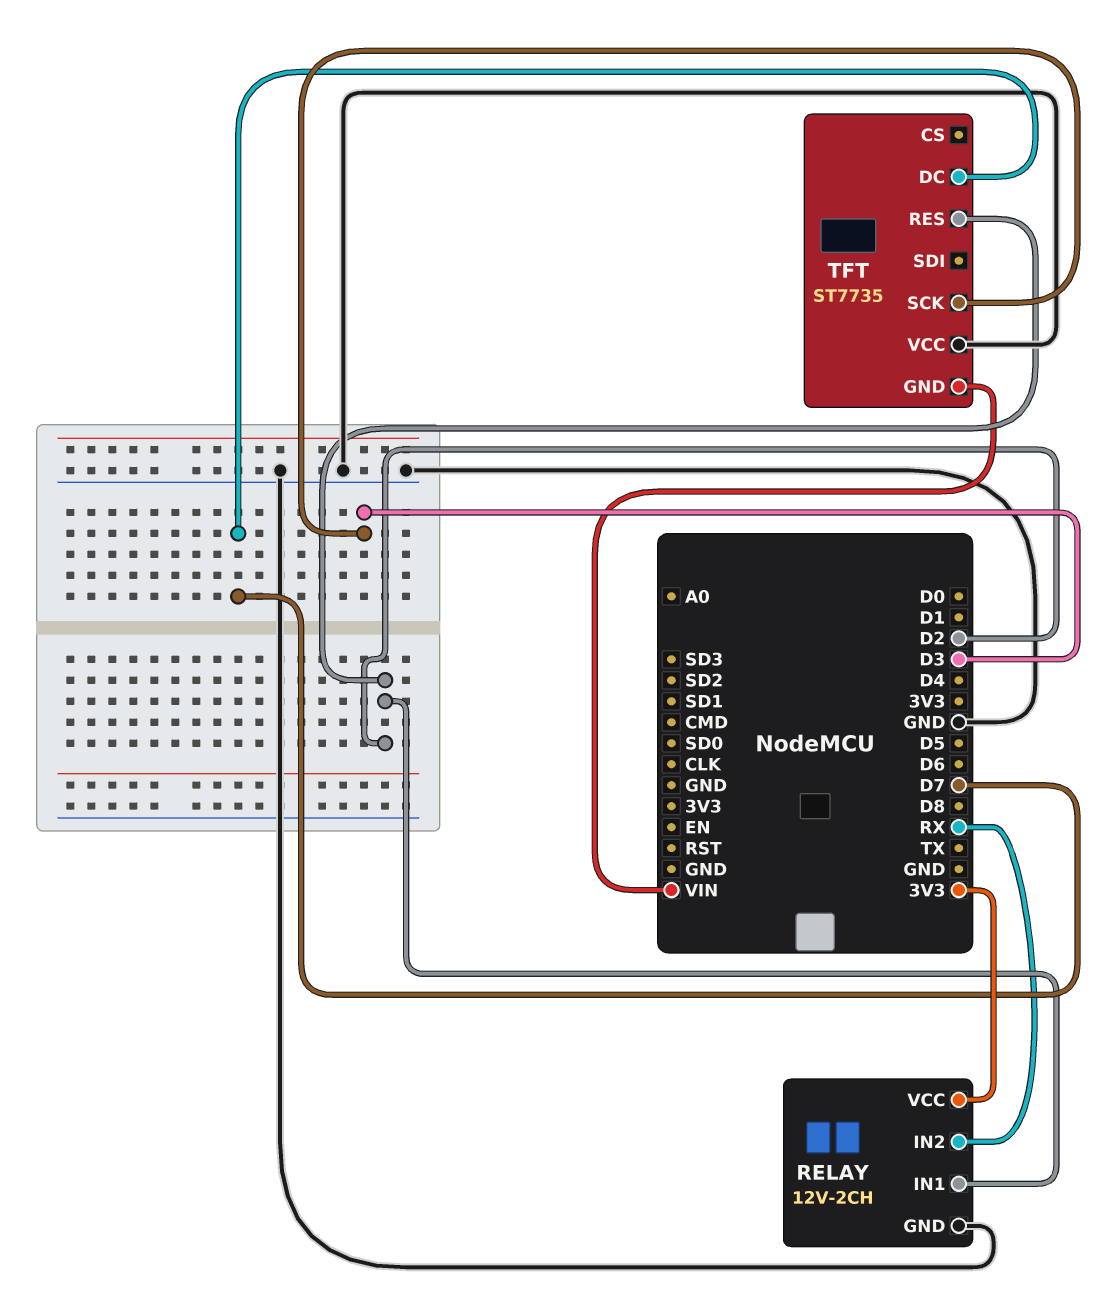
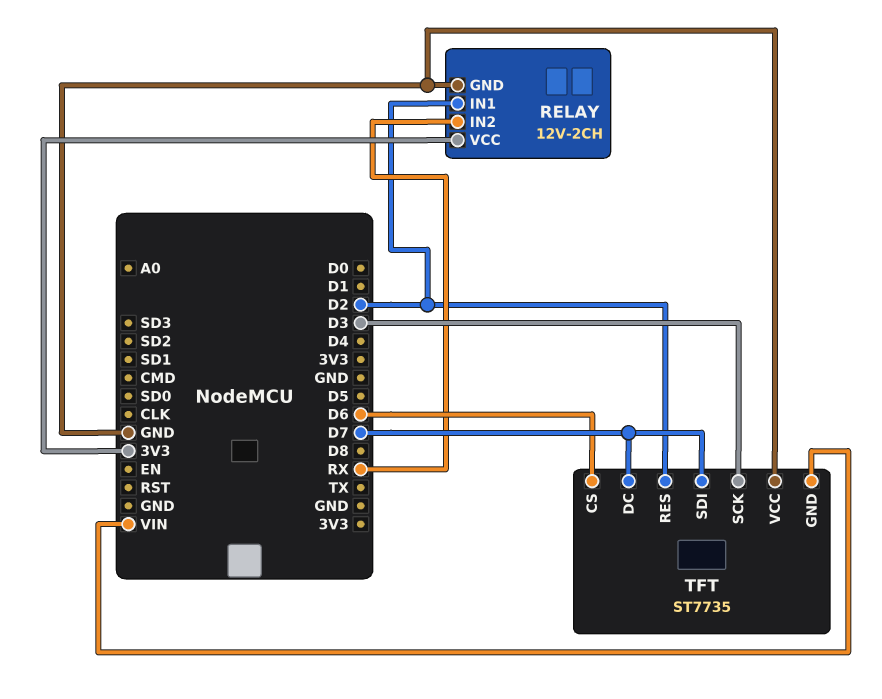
TFT pin CS: none -> D6
TFT pin SDI: none -> D7

